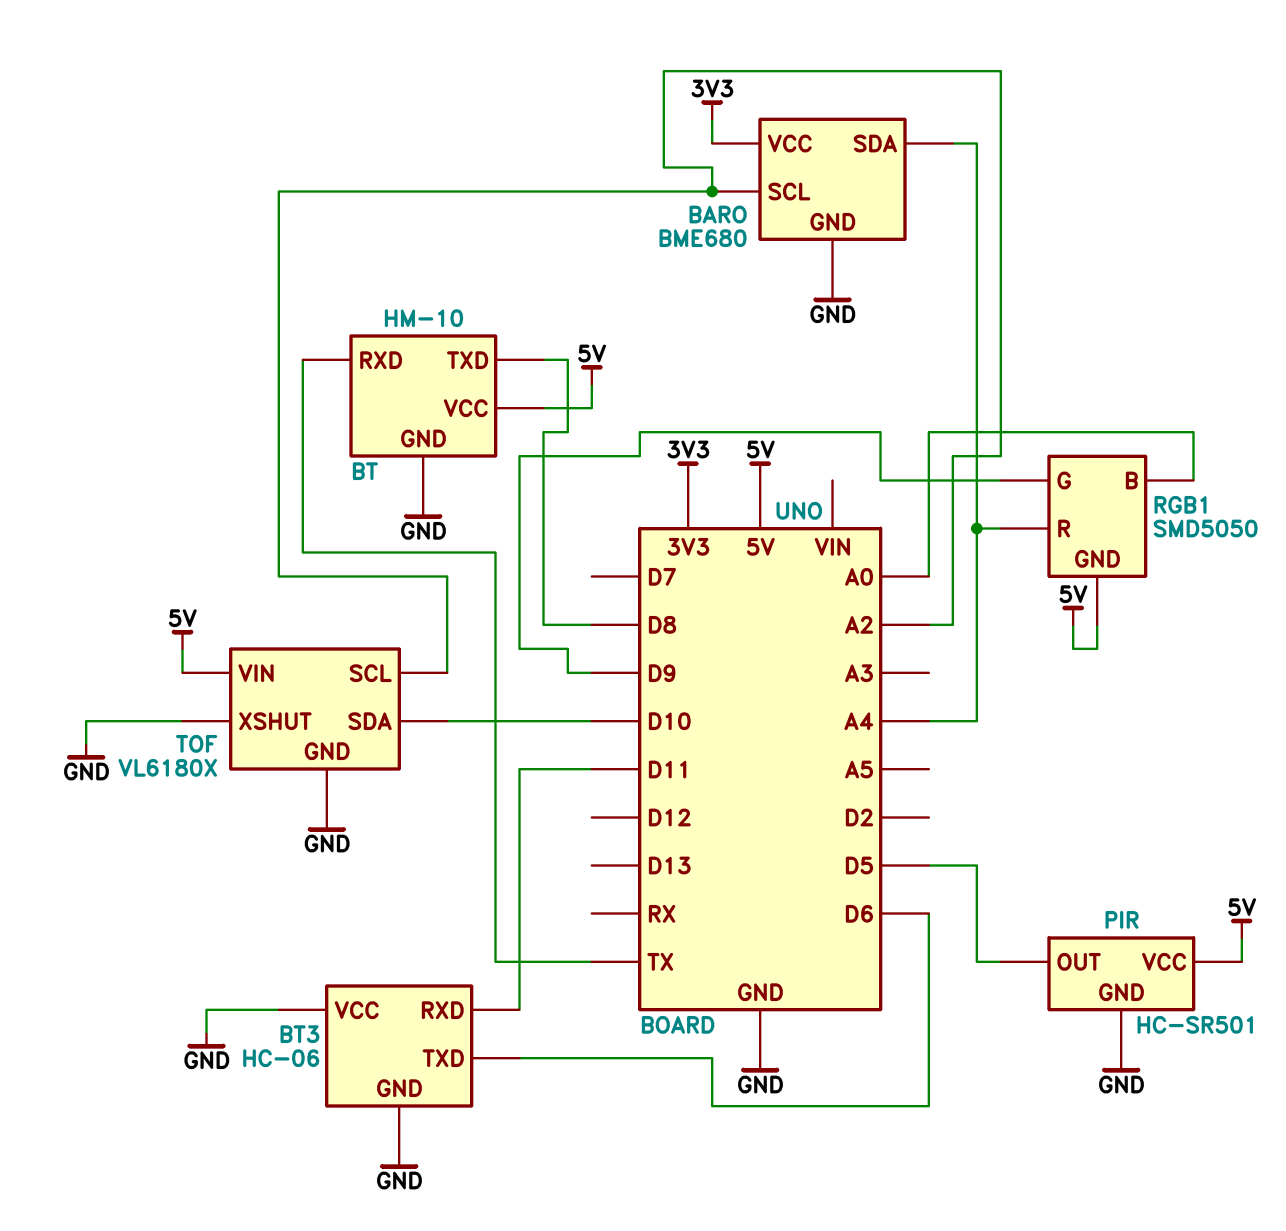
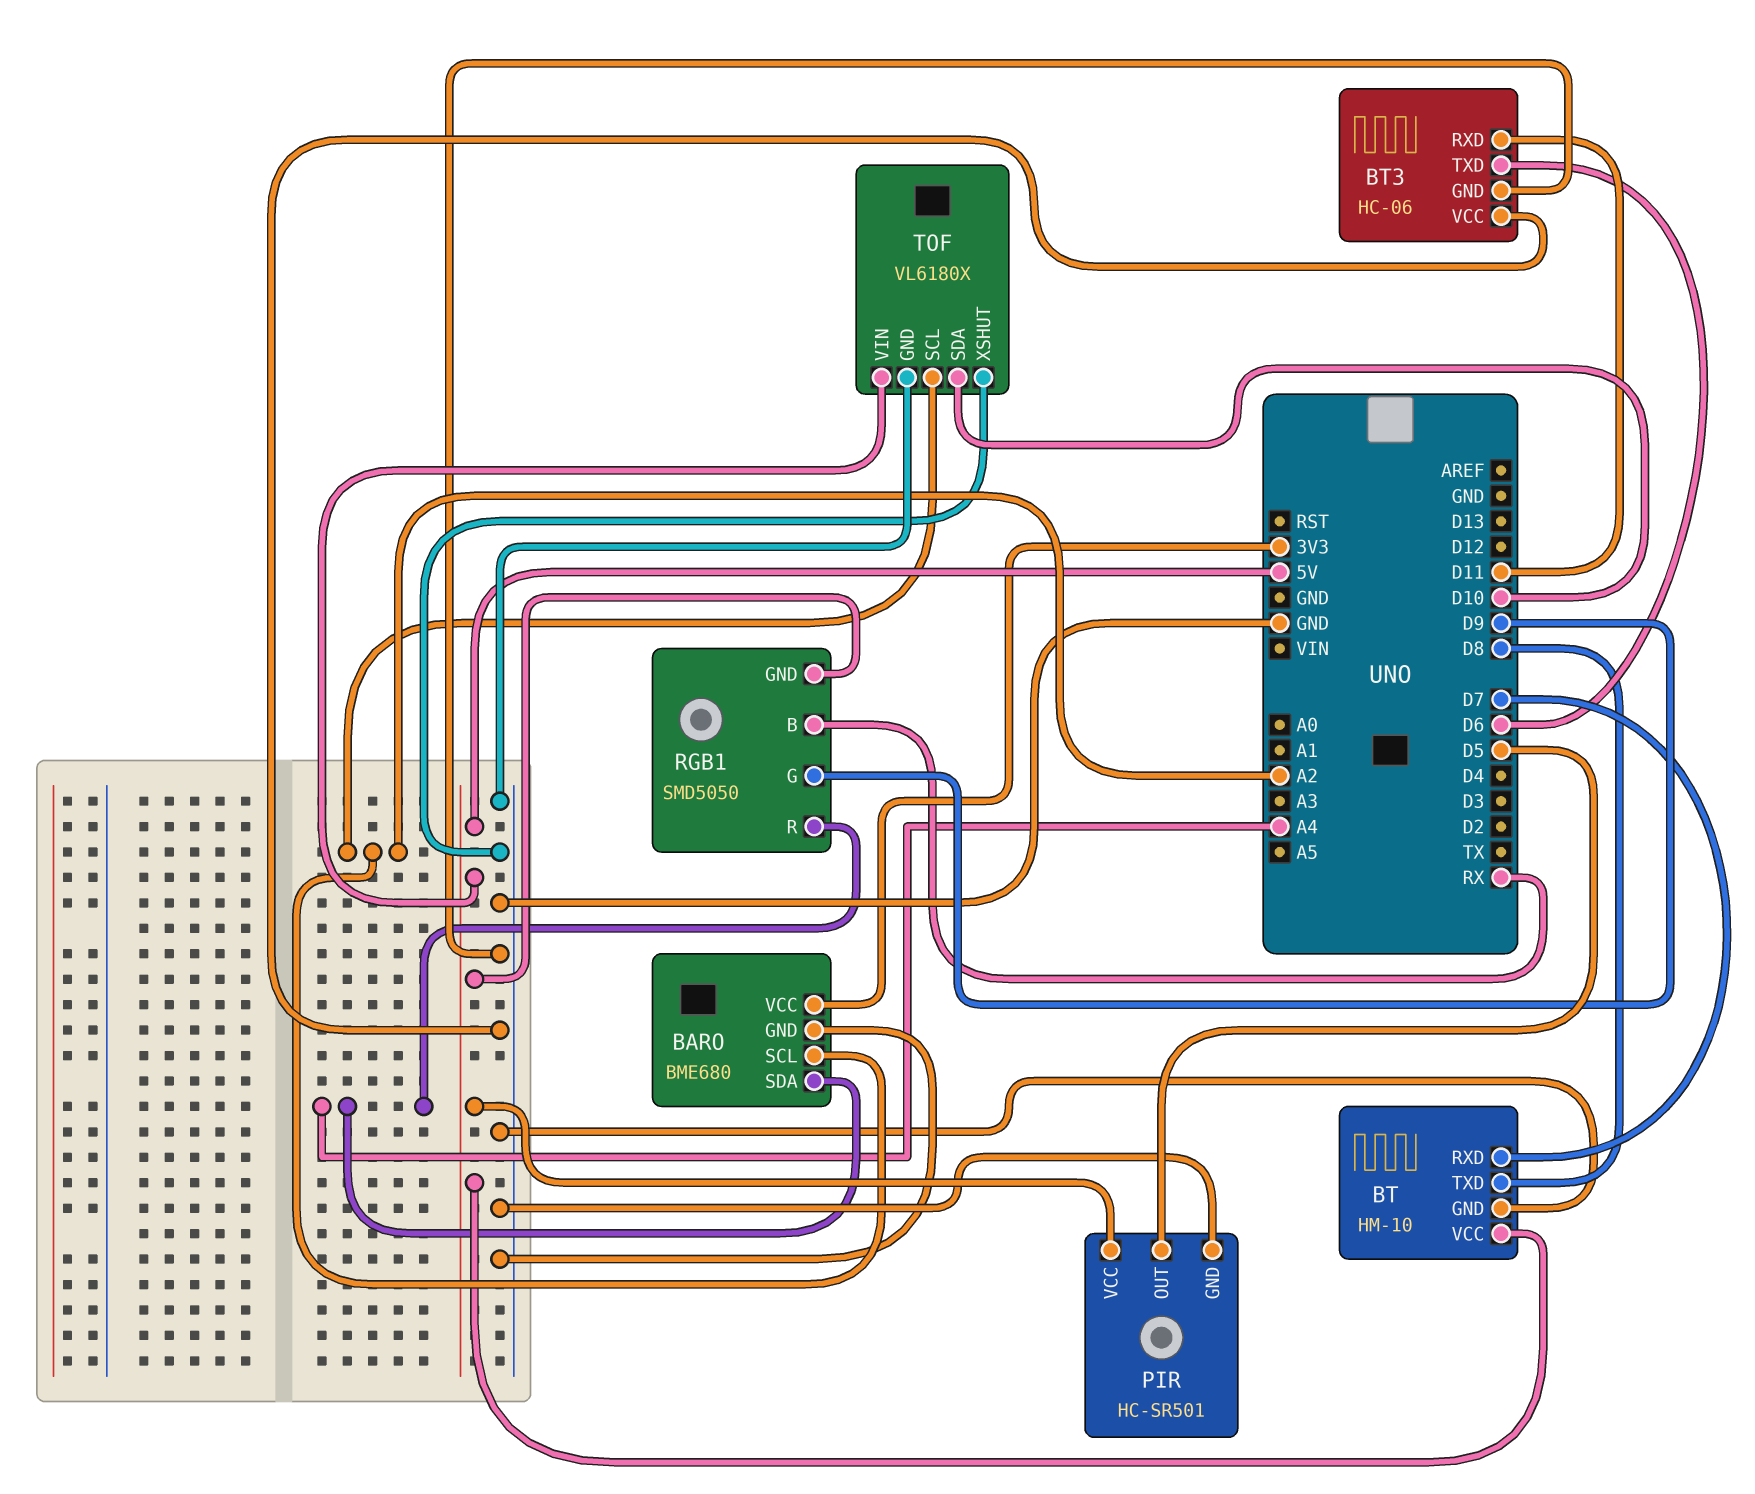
BT pin RXD: TX -> D7
RGB1 pin B: A0 -> RX

